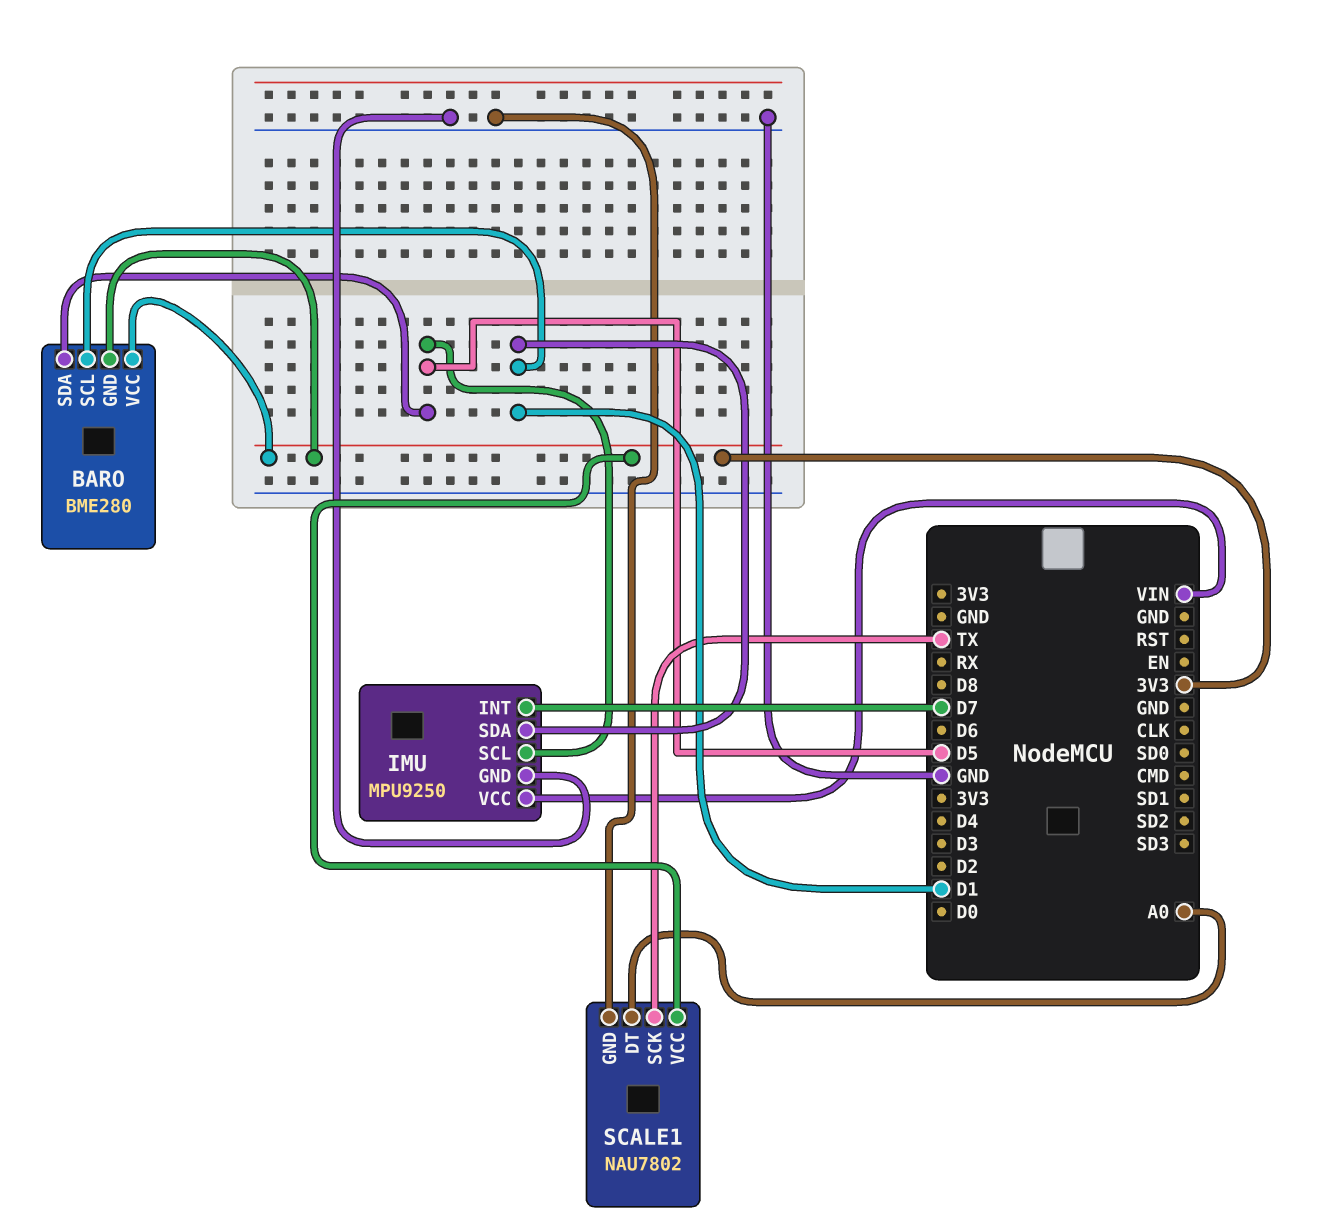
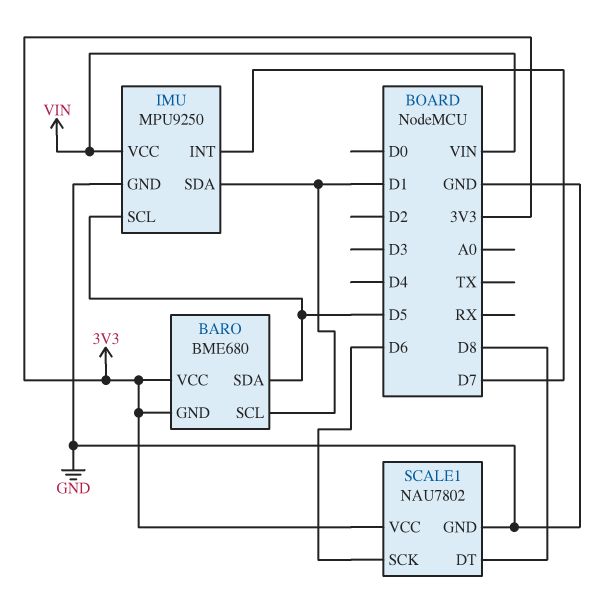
BARO: BME280 -> BME680
SCALE1 pin DT: A0 -> D8
SCALE1 pin SCK: TX -> D6

